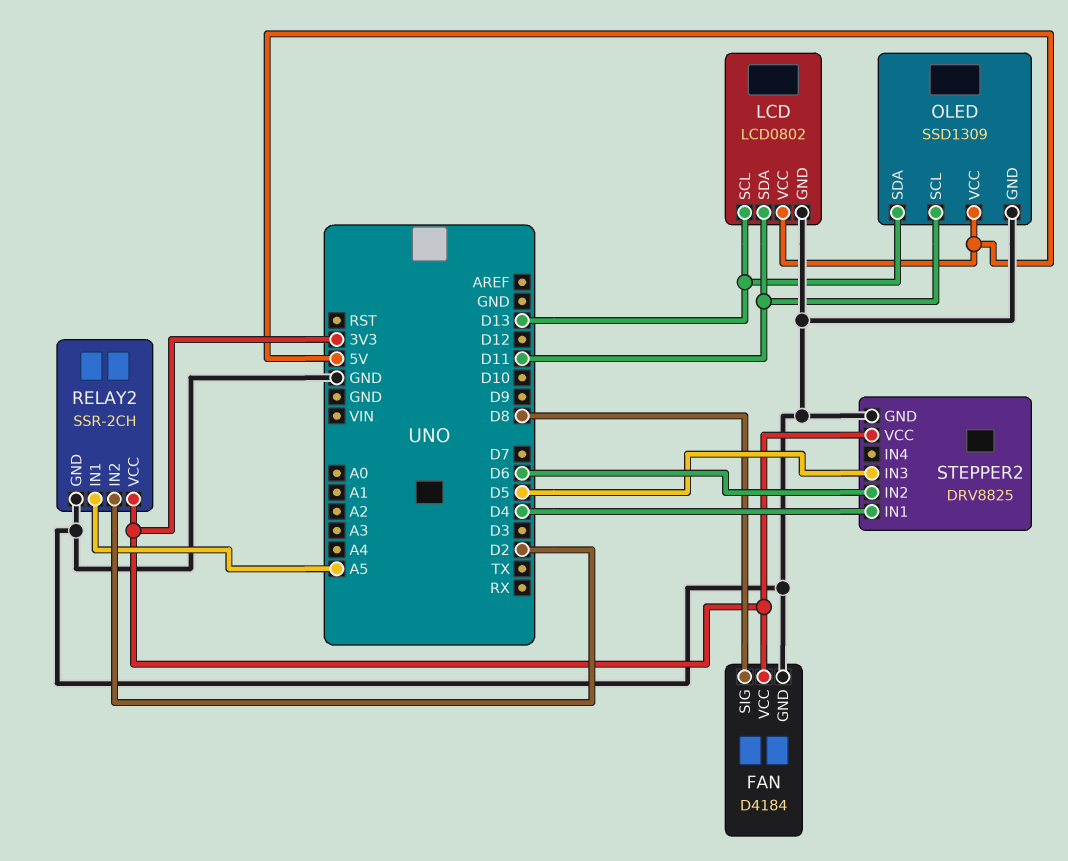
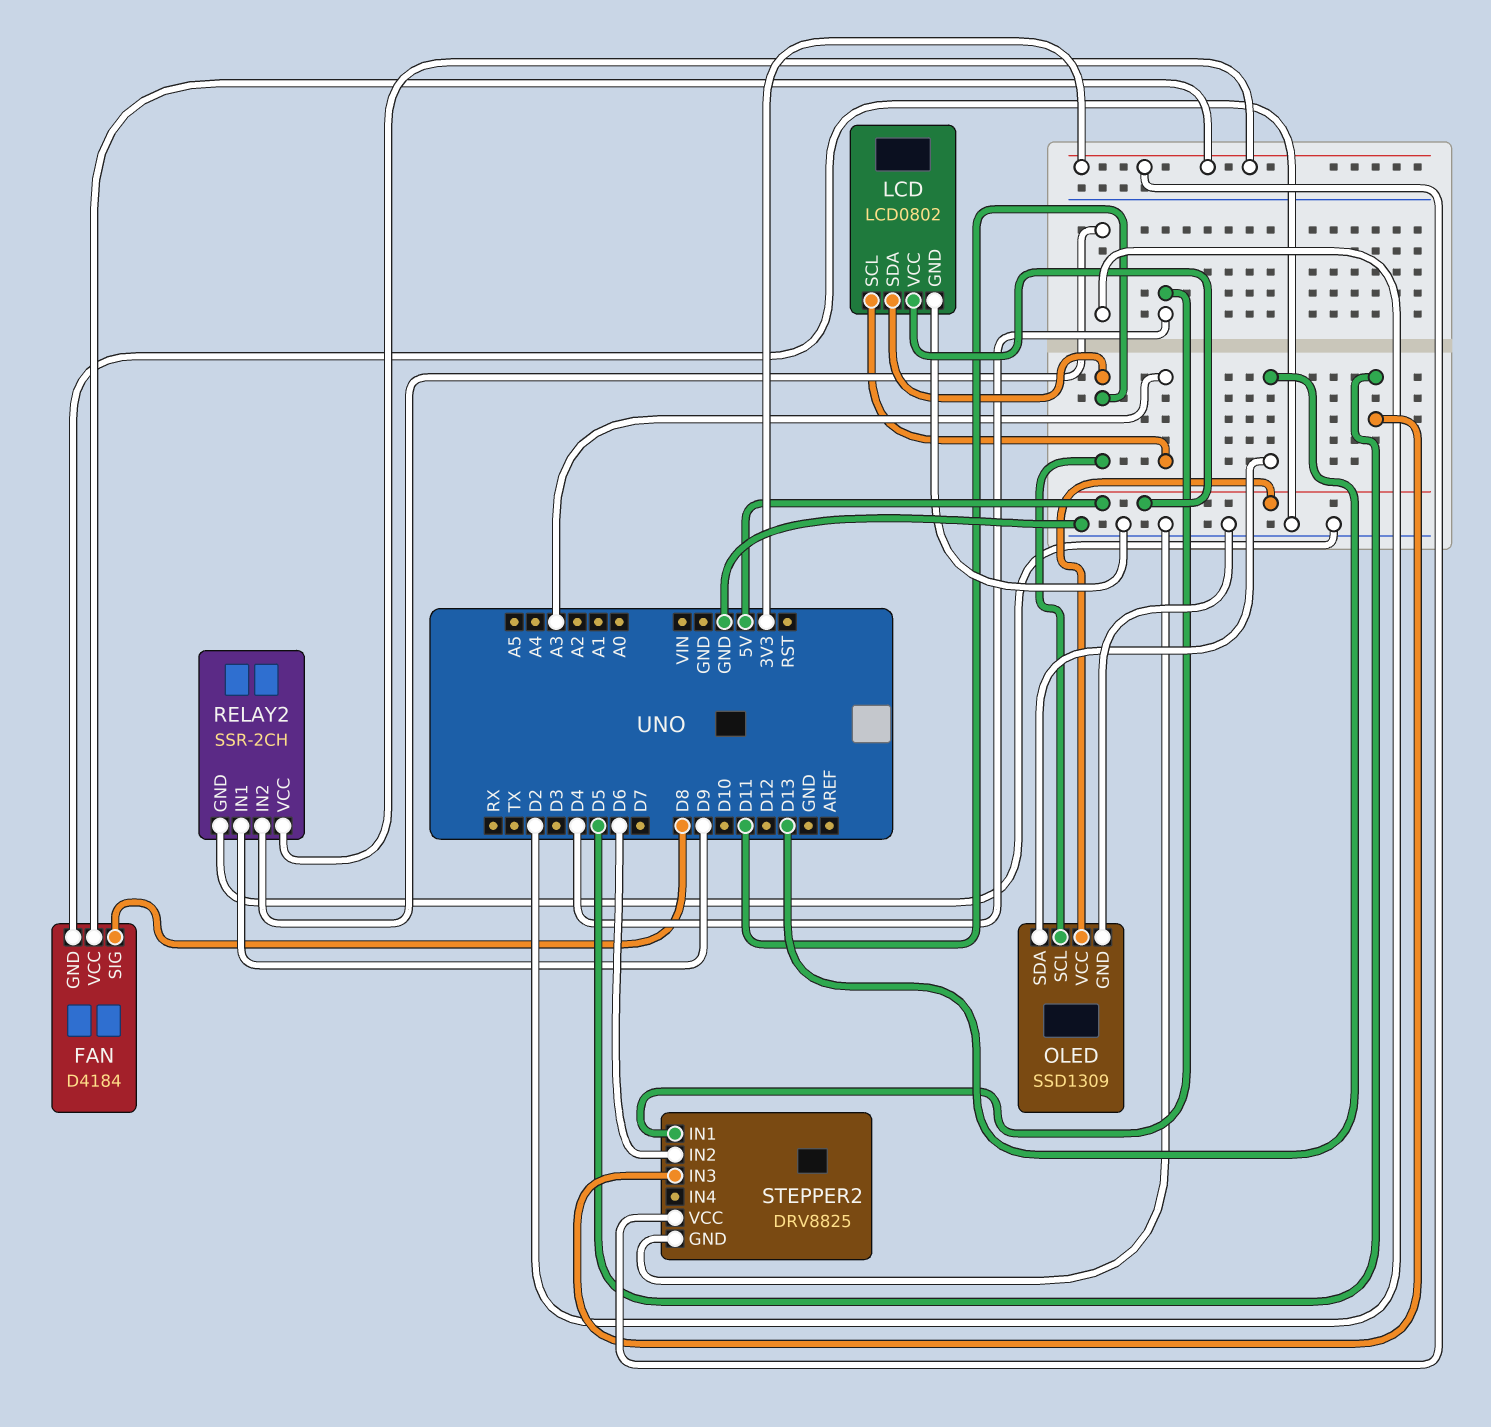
LCD pin SCL: D13 -> A3
RELAY2 pin IN1: A5 -> D9

